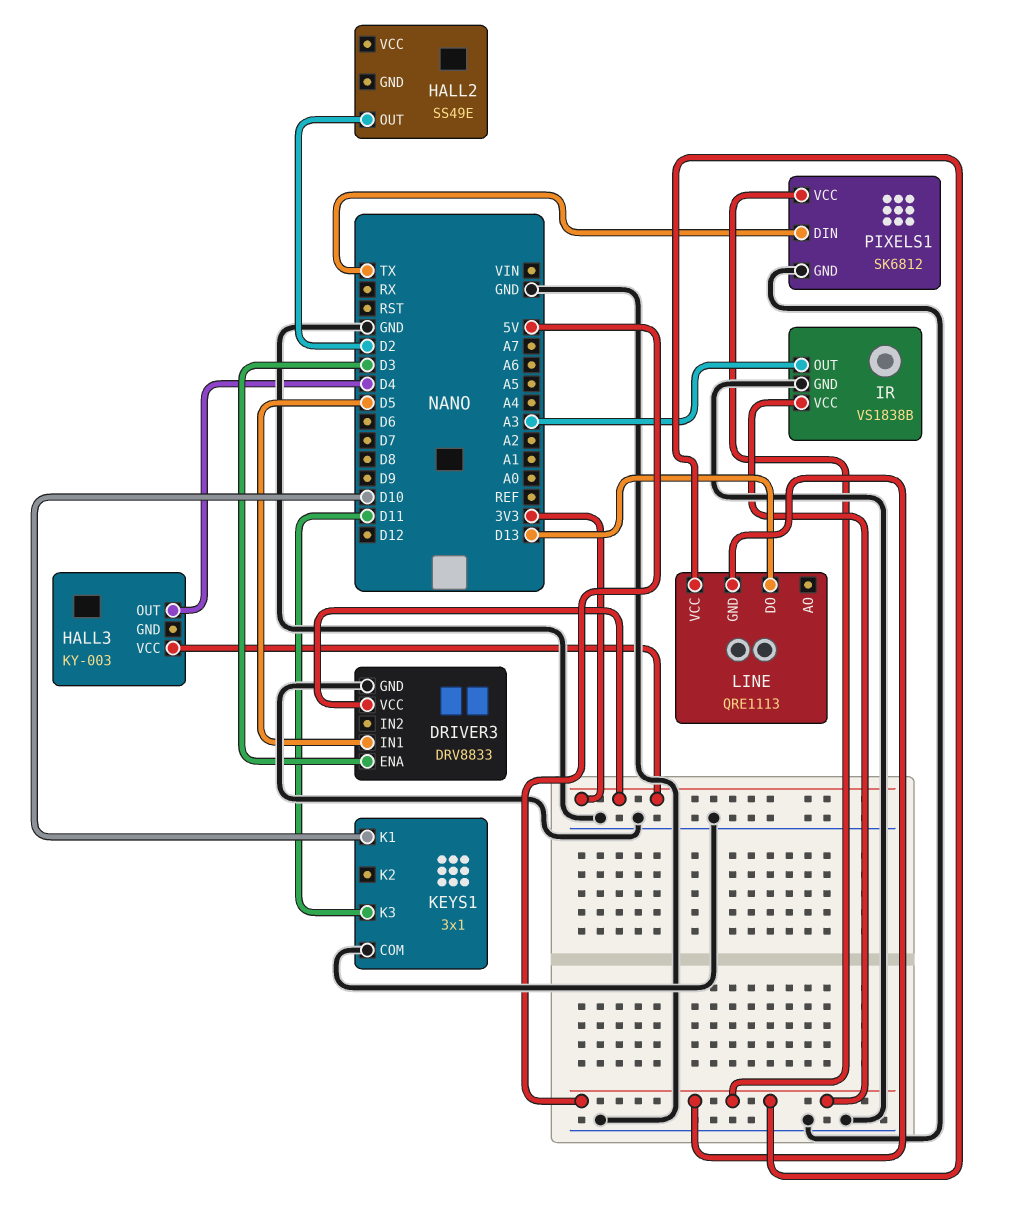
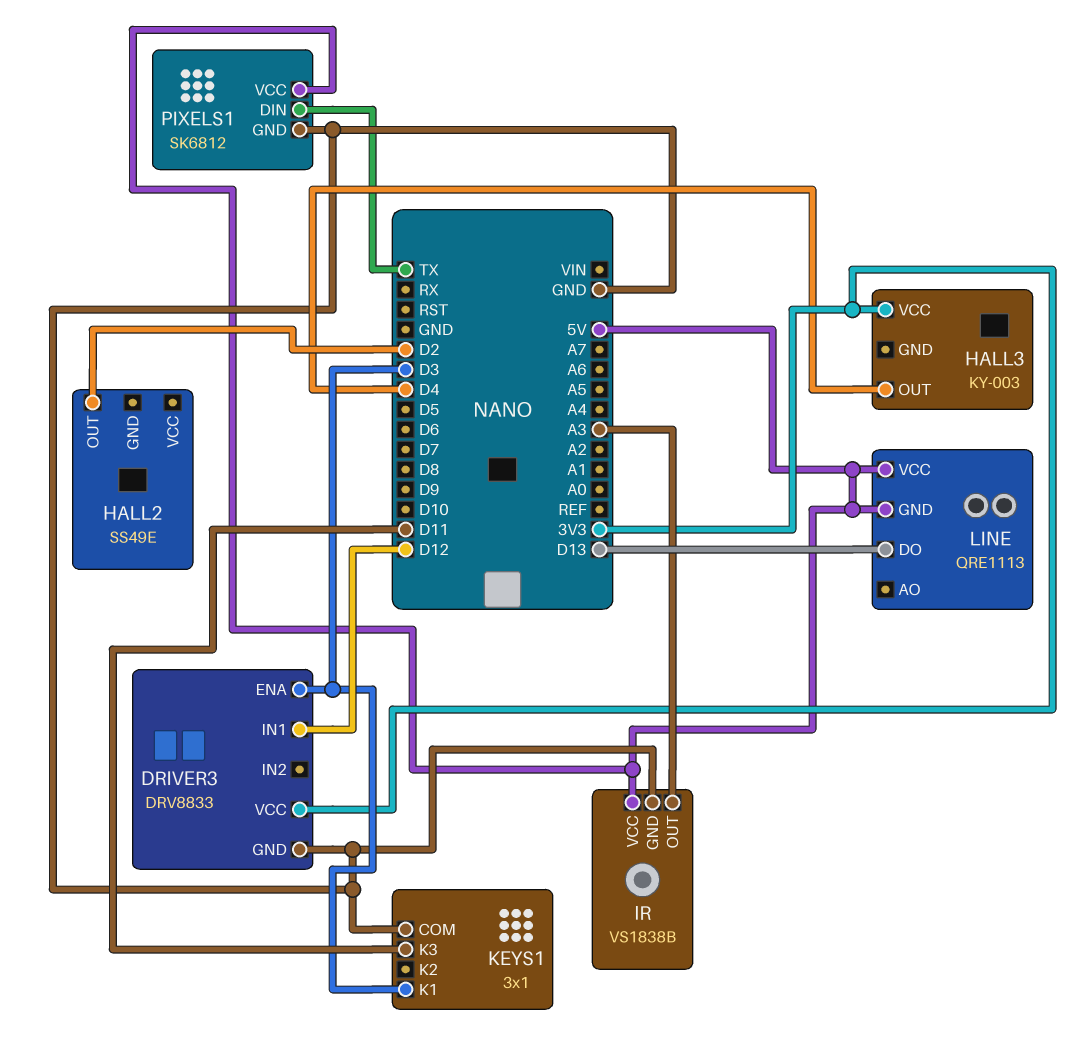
DRIVER3 pin IN1: D5 -> D12
KEYS1 pin K1: D10 -> D3

